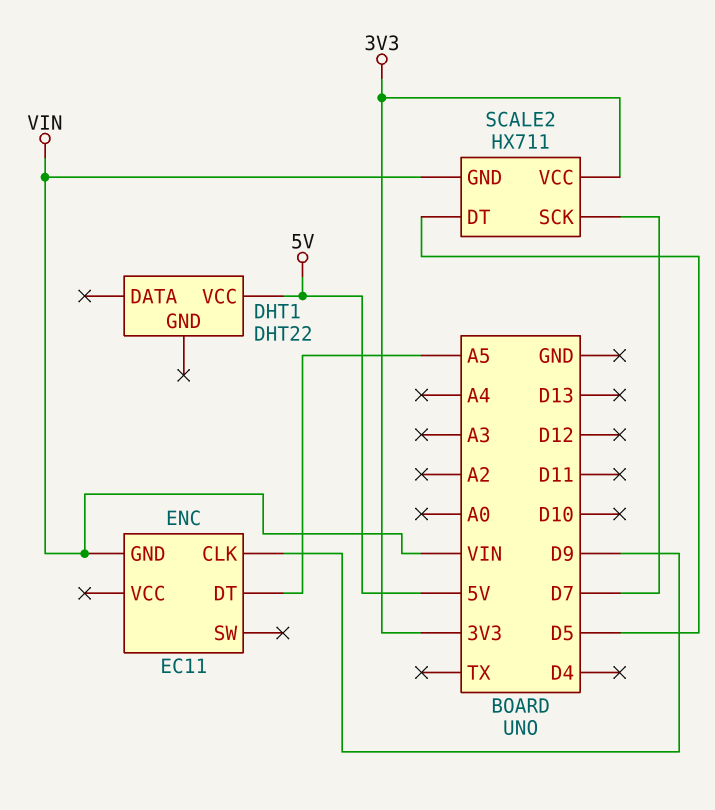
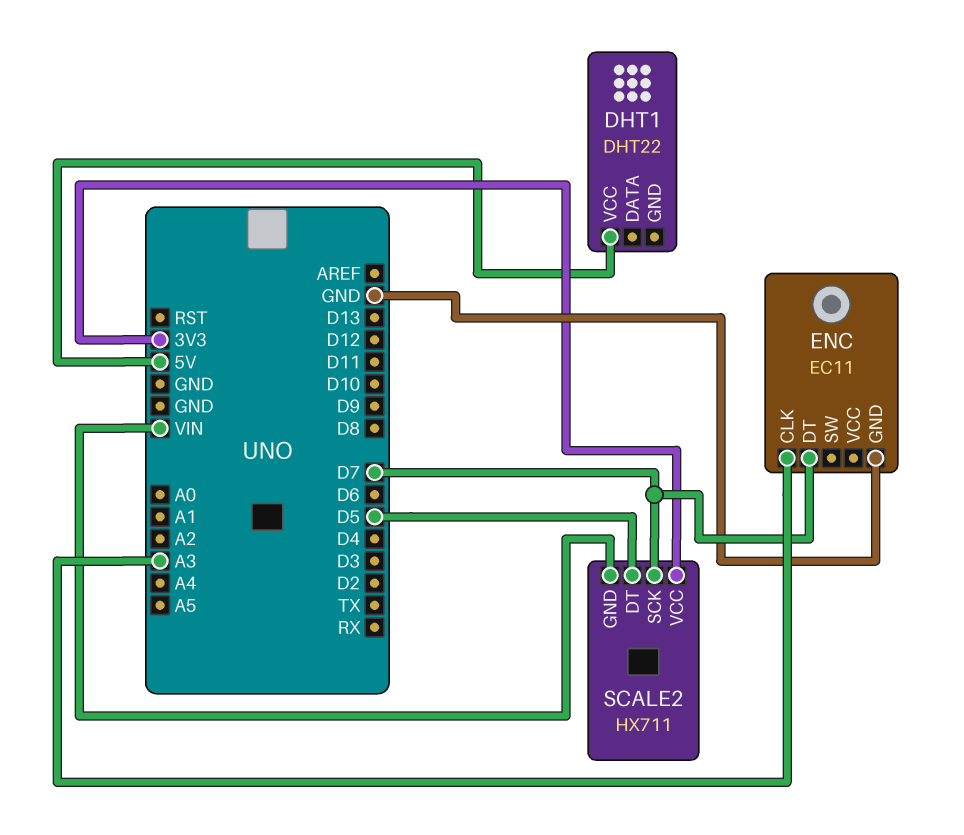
ENC pin CLK: D9 -> A3
ENC pin DT: A5 -> D7
ENC pin GND: VIN -> GND

